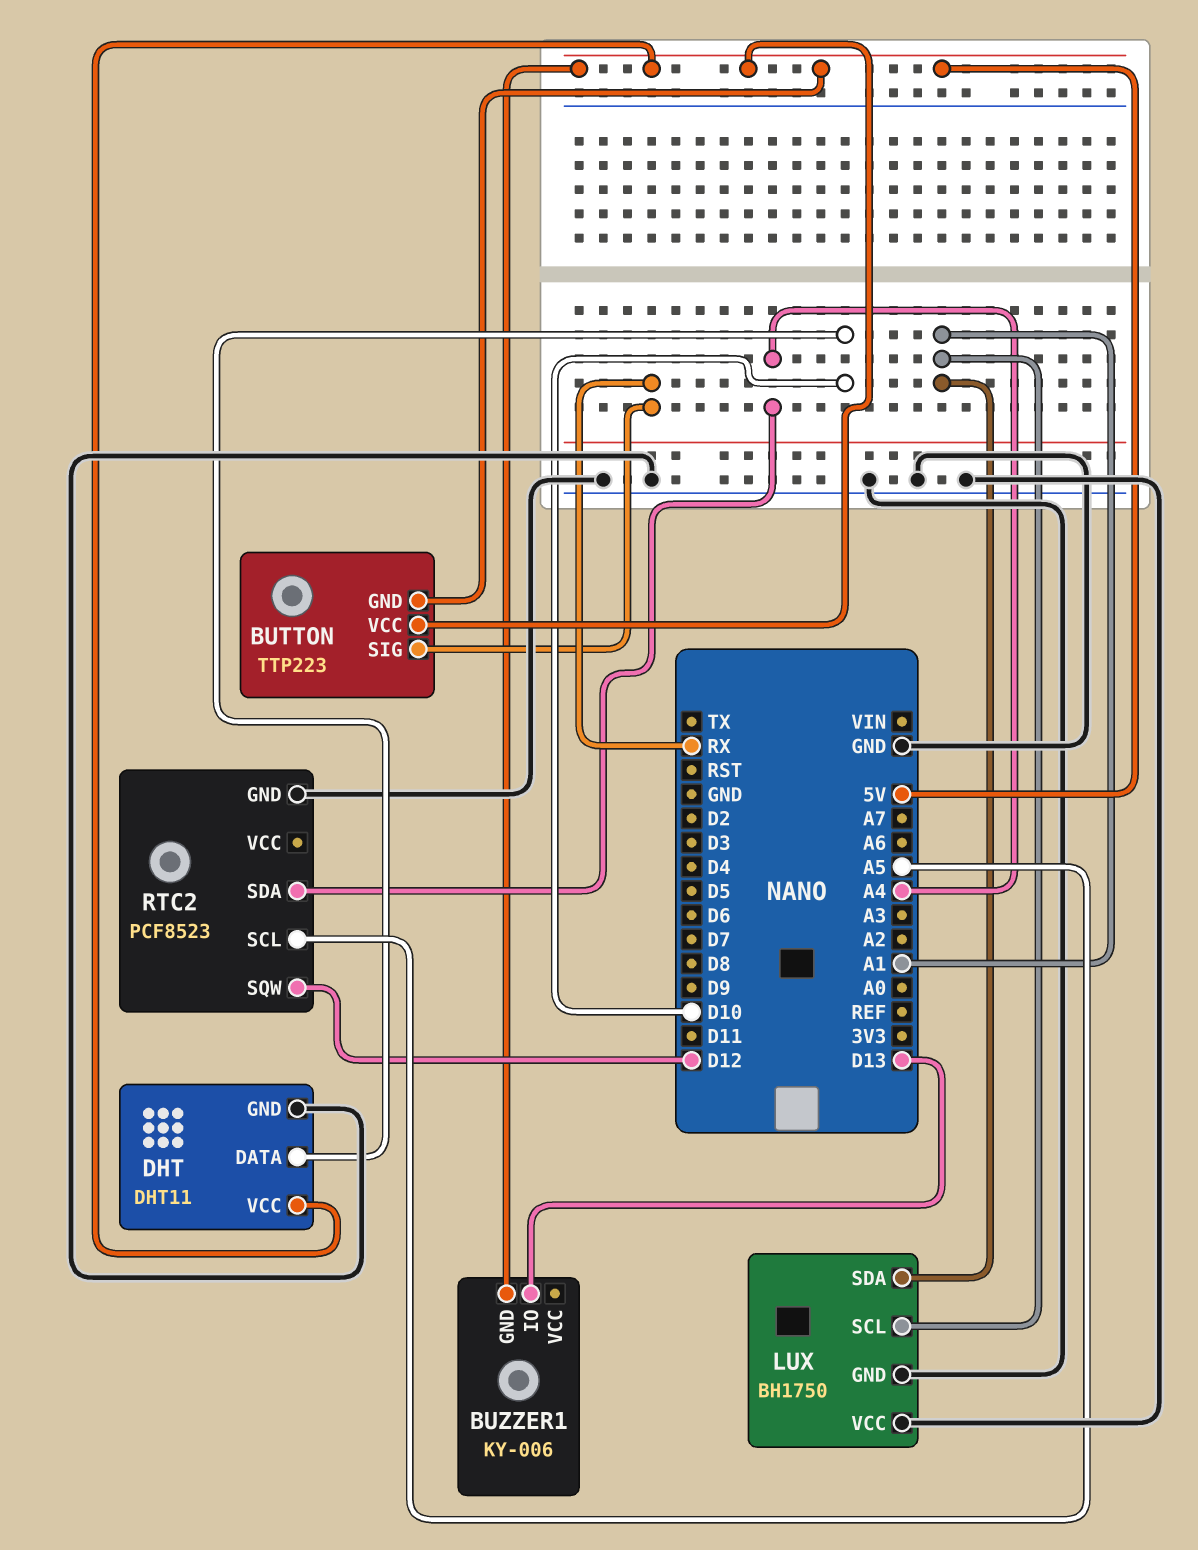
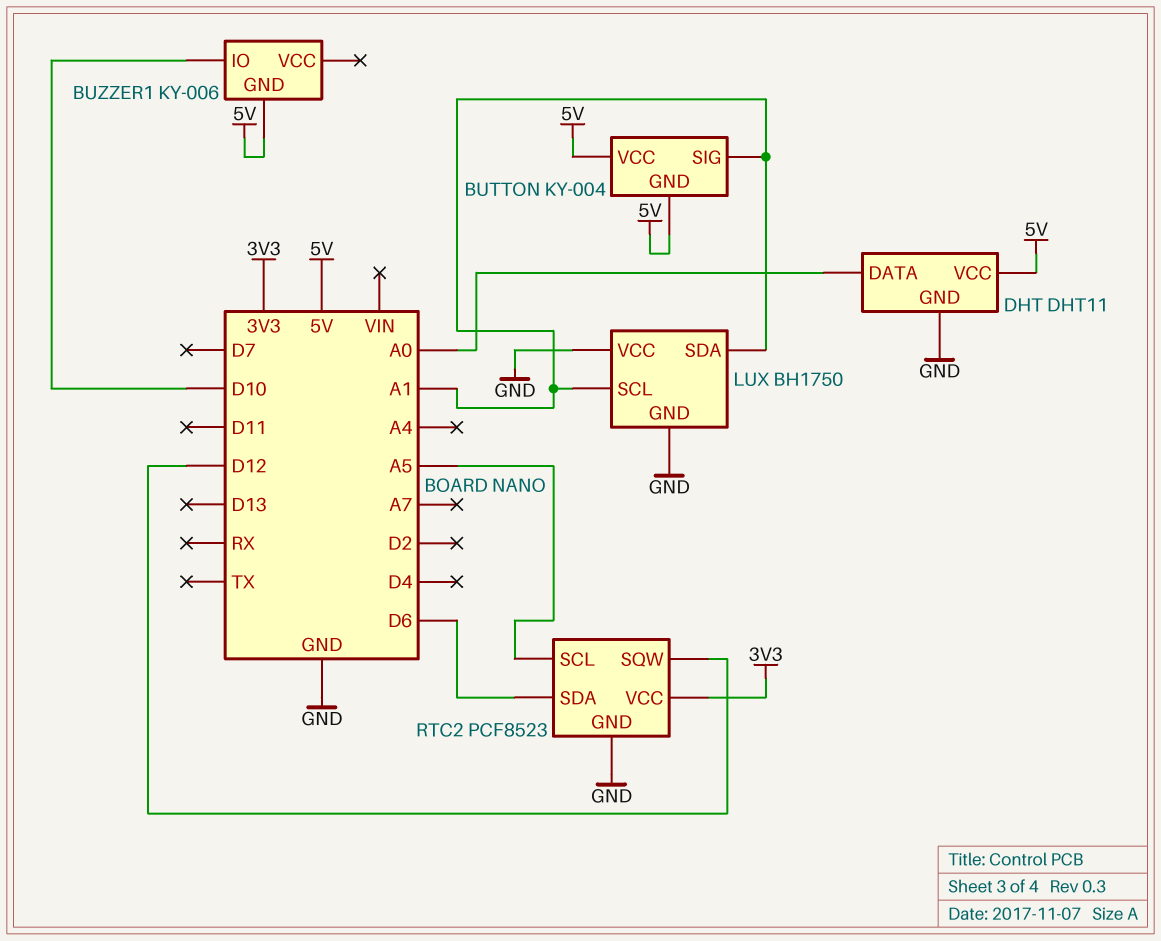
BUTTON: TTP223 -> KY-004
BUTTON pin SIG: RX -> A1
BUZZER1 pin IO: D13 -> D10
DHT pin DATA: D10 -> A0
RTC2 pin SDA: A4 -> D6
RTC2 pin VCC: none -> 3V3

